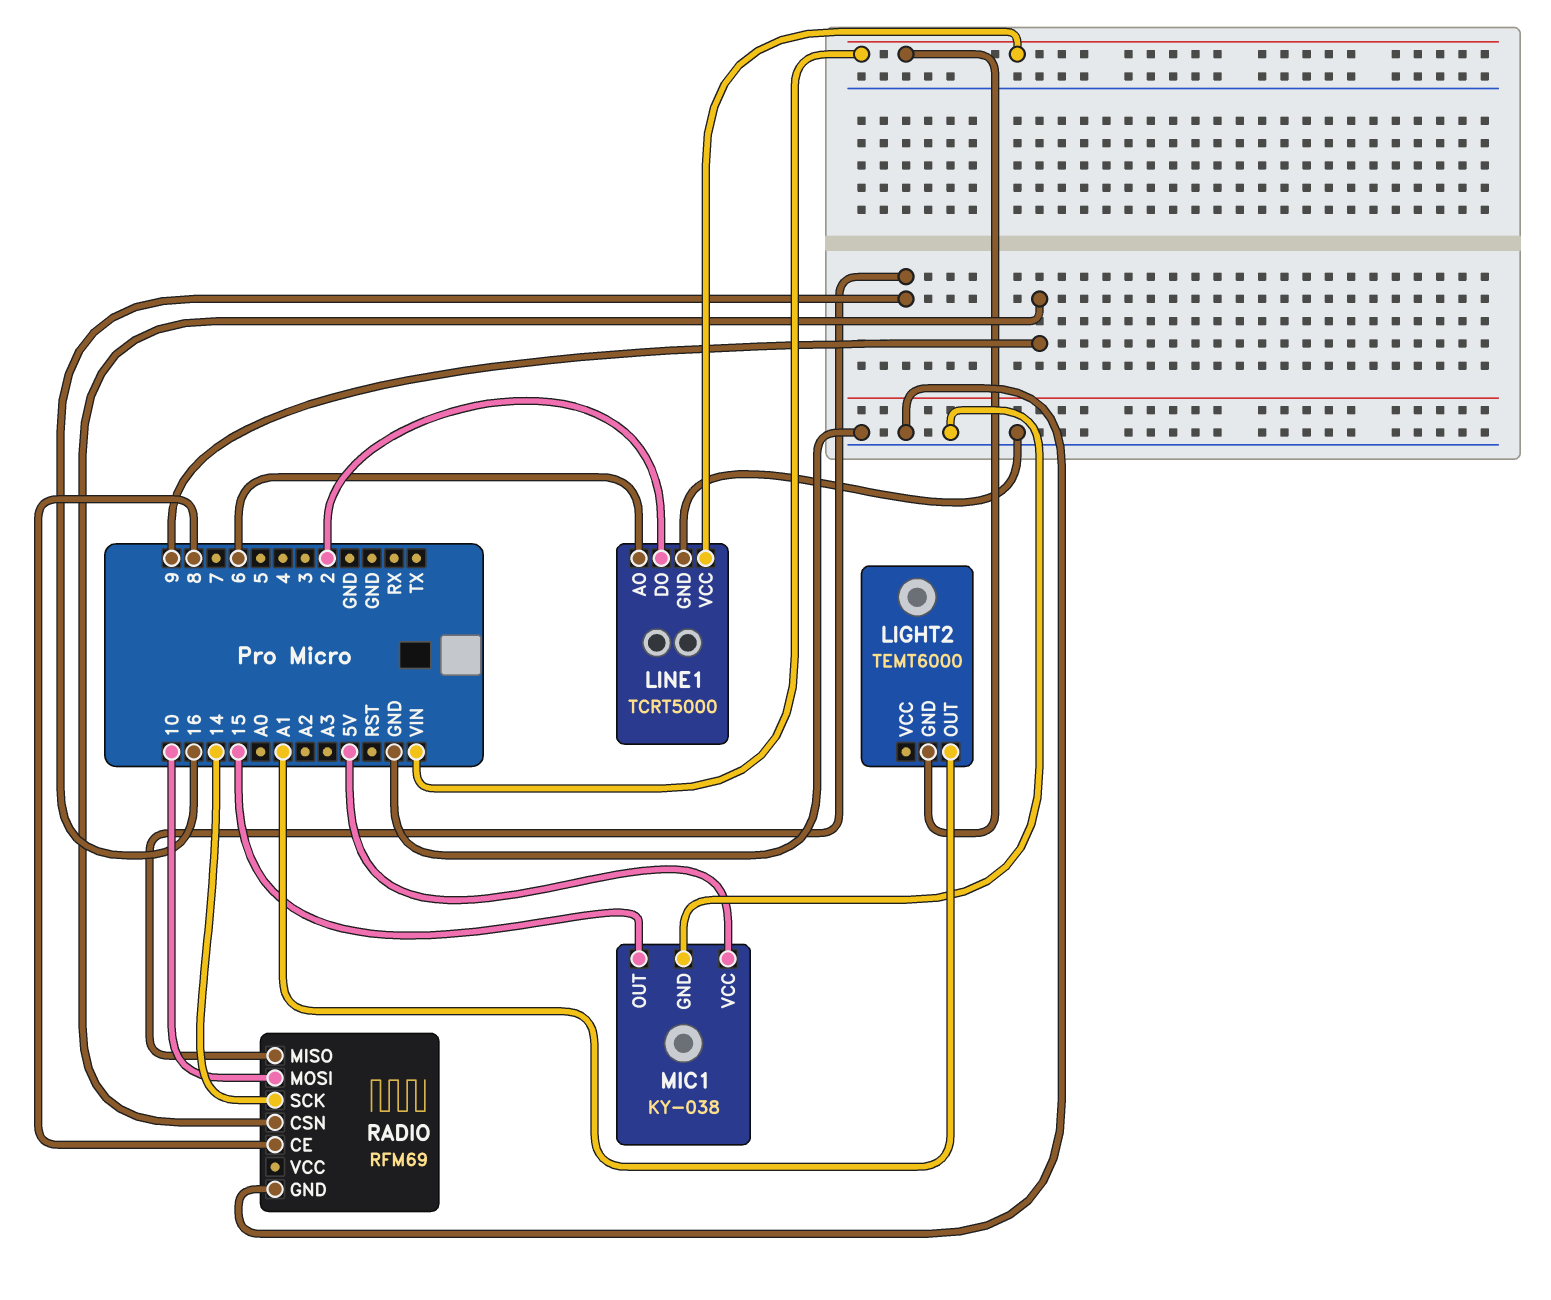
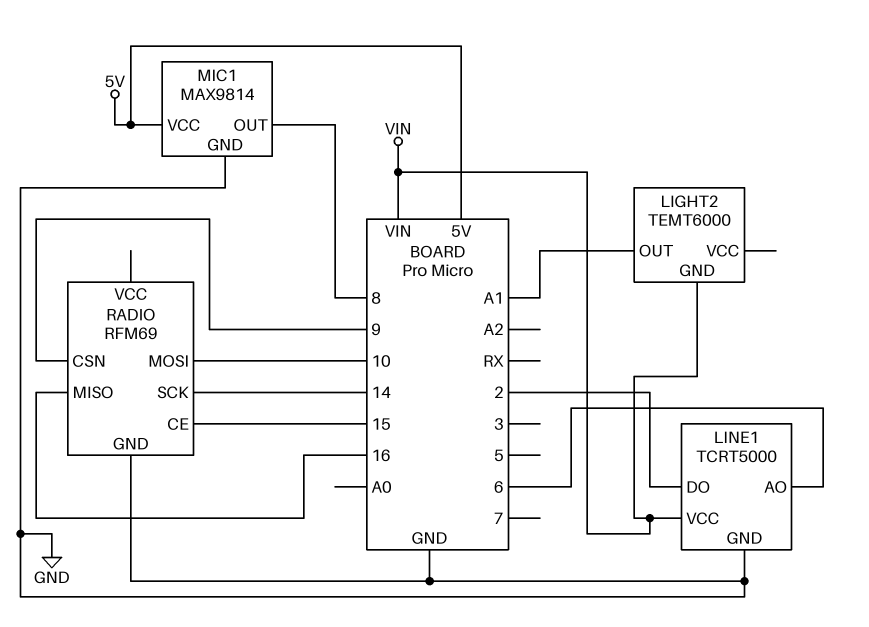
MIC1: KY-038 -> MAX9814
MIC1 pin OUT: 15 -> 8
RADIO pin CE: 8 -> 15

